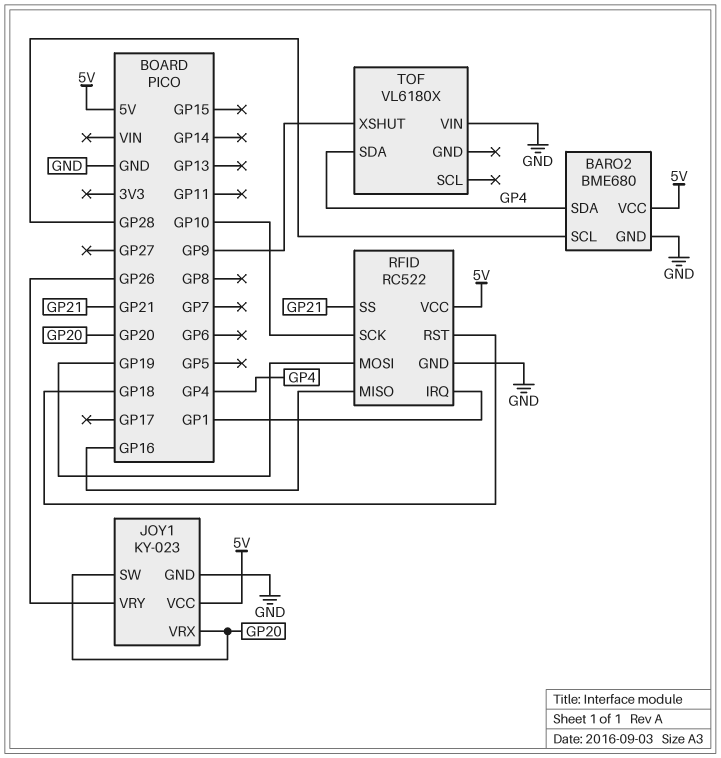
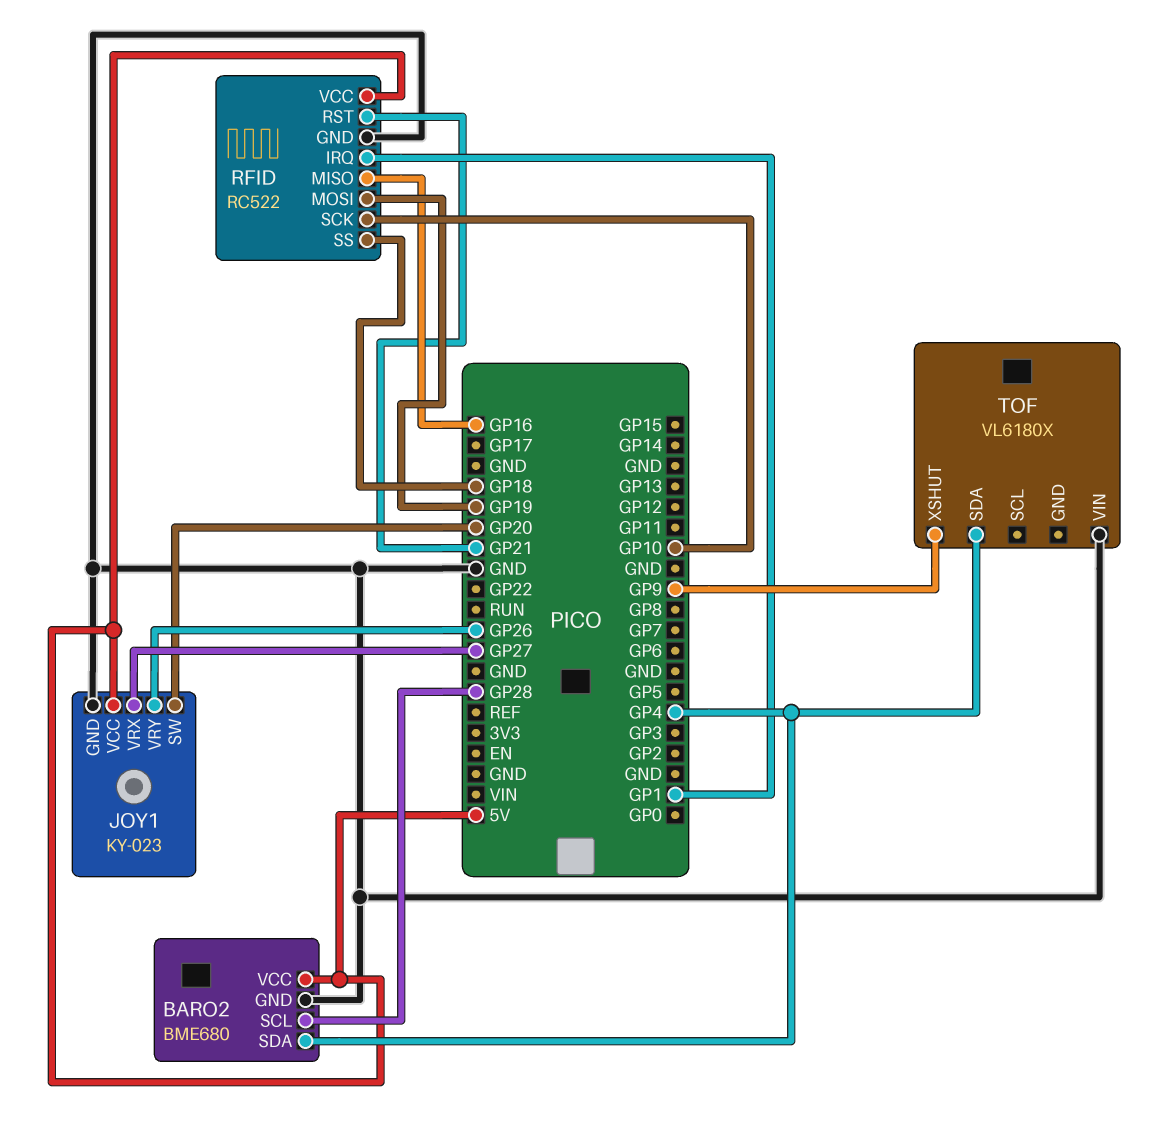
JOY1 pin VRX: GP20 -> GP27
RFID pin RST: GP18 -> GP21
RFID pin SS: GP21 -> GP18

